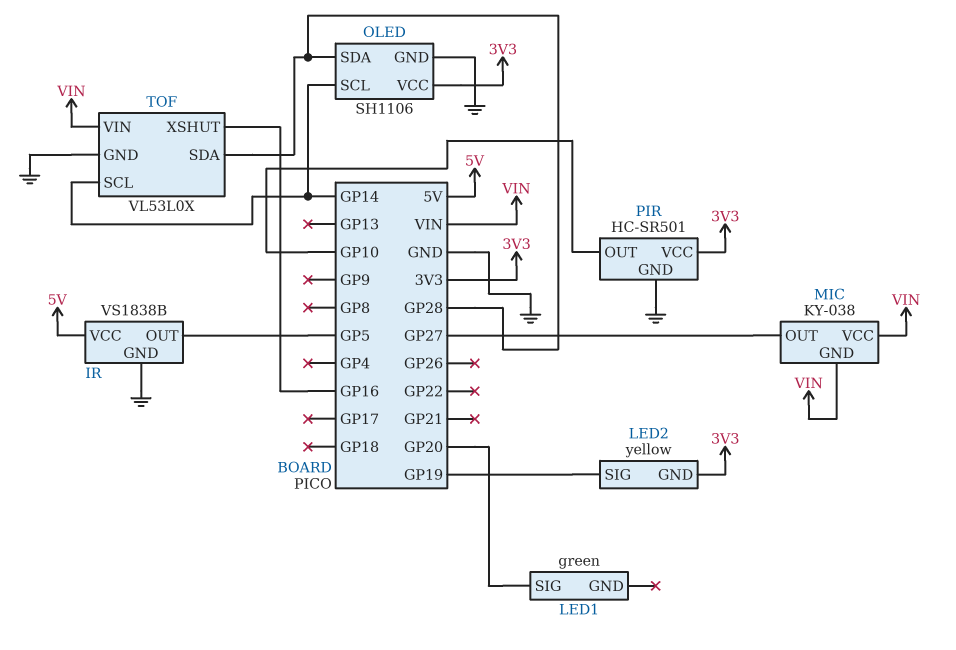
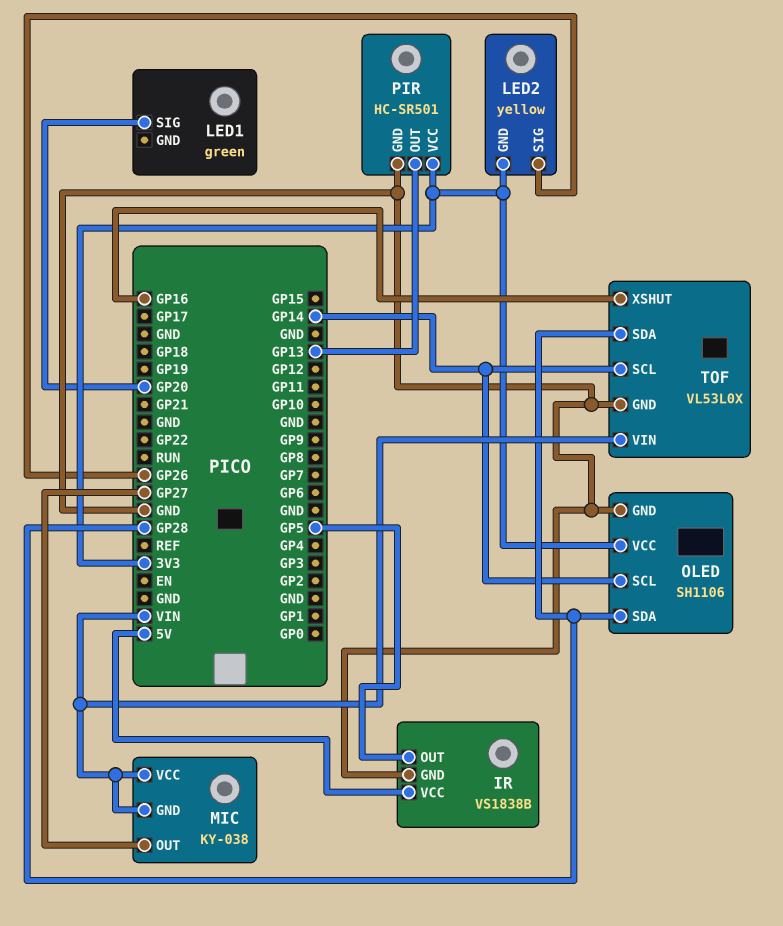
LED2 pin SIG: GP19 -> GP26
PIR pin OUT: GP10 -> GP13

